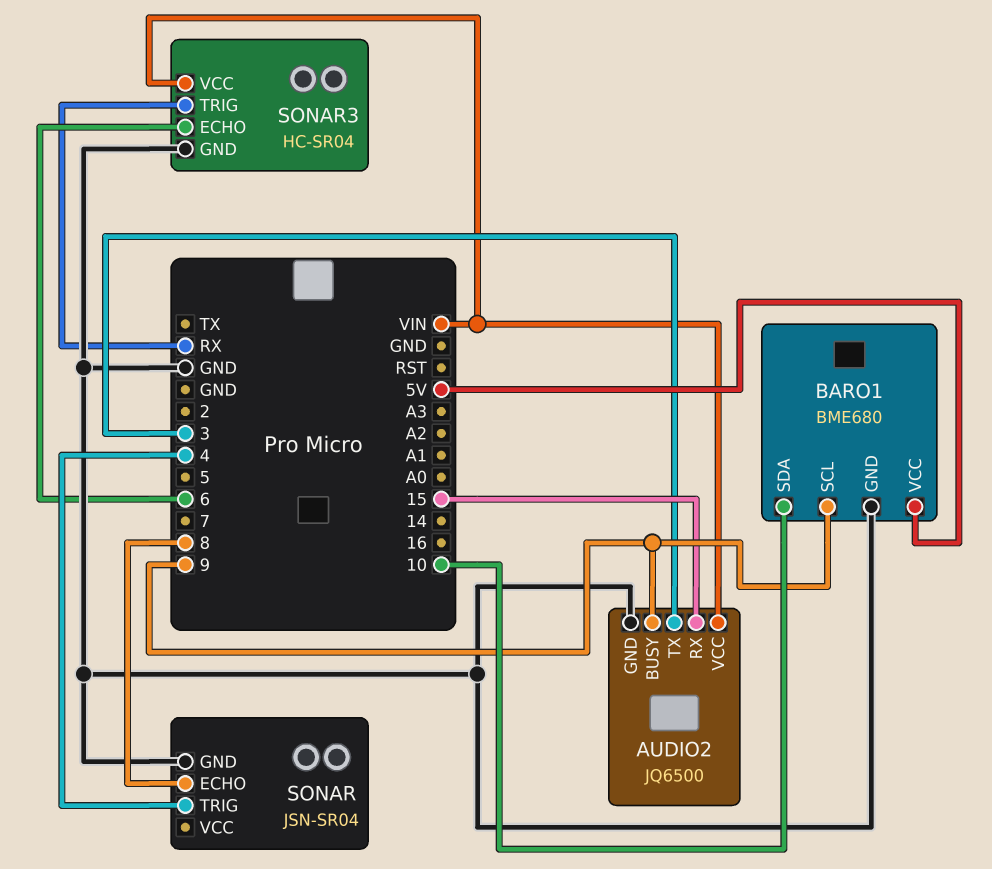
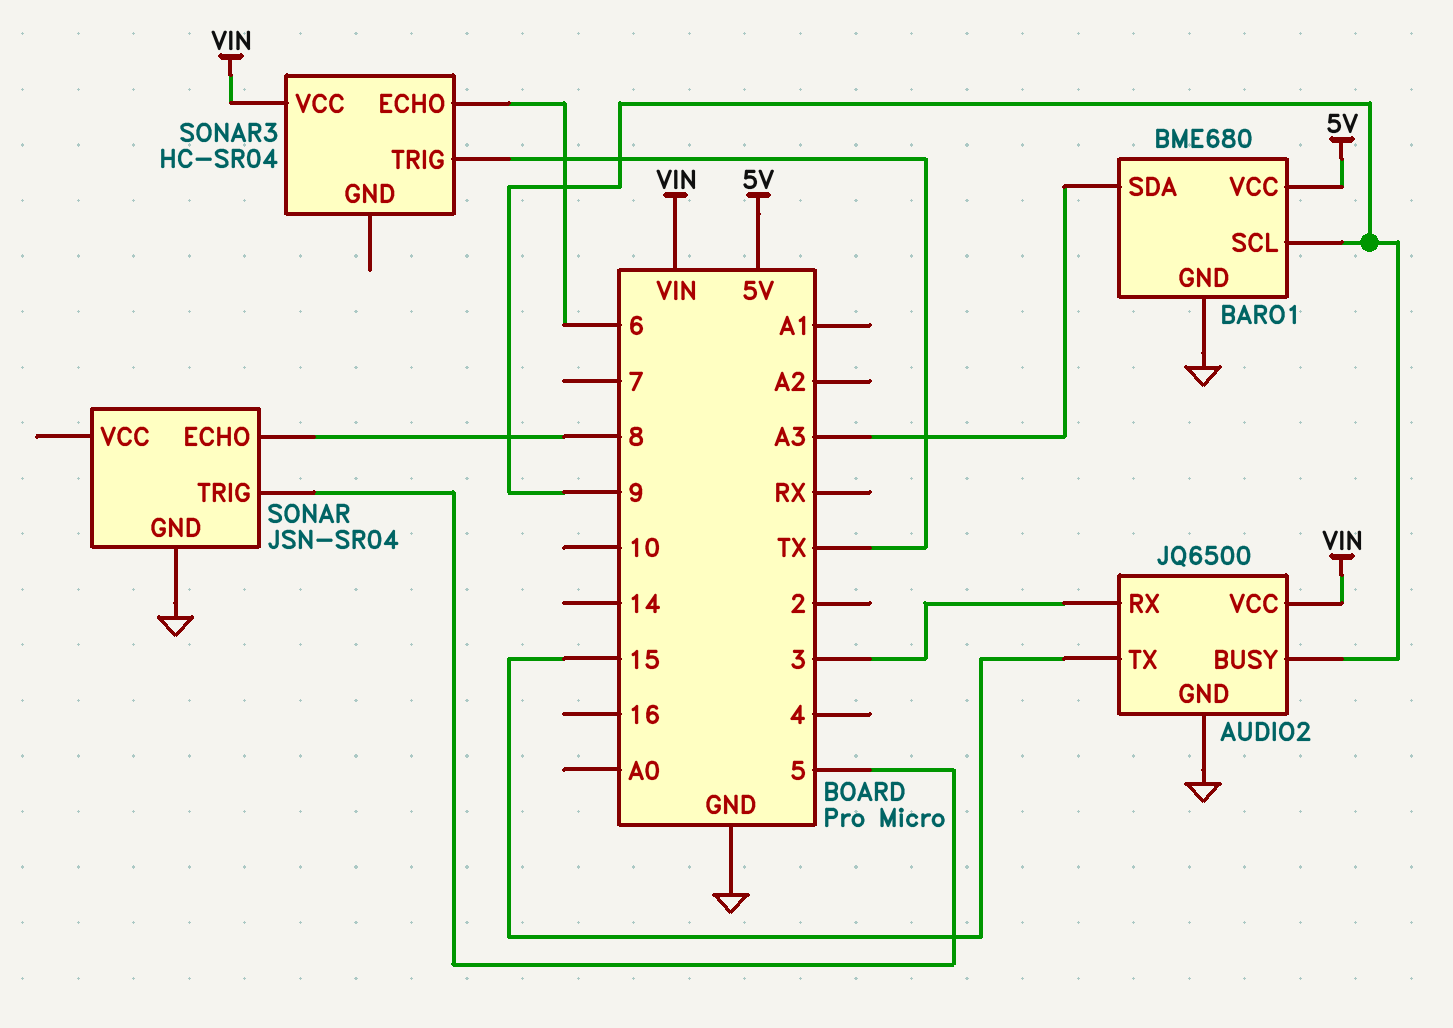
AUDIO2 pin RX: 15 -> 3
AUDIO2 pin TX: 3 -> 15
BARO1 pin SDA: 10 -> A3
SONAR pin TRIG: 4 -> 5
SONAR3 pin GND: GND -> none
SONAR3 pin TRIG: RX -> TX

